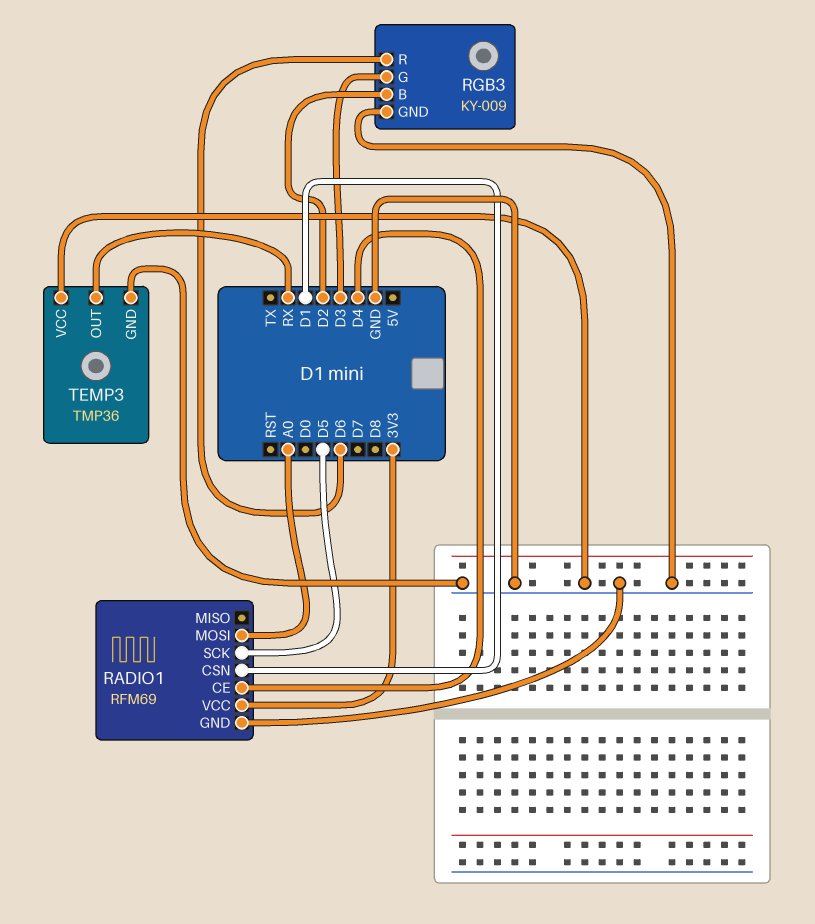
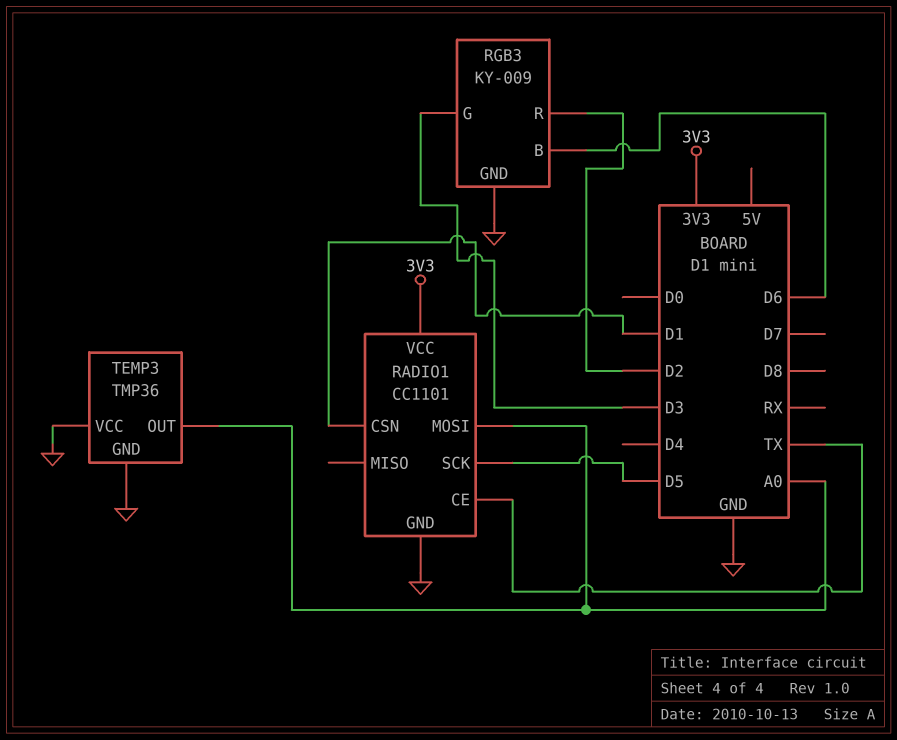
RADIO1: RFM69 -> CC1101
RADIO1 pin CE: D4 -> TX
RGB3 pin B: D2 -> D6
RGB3 pin R: D6 -> D2
TEMP3 pin OUT: RX -> A0

